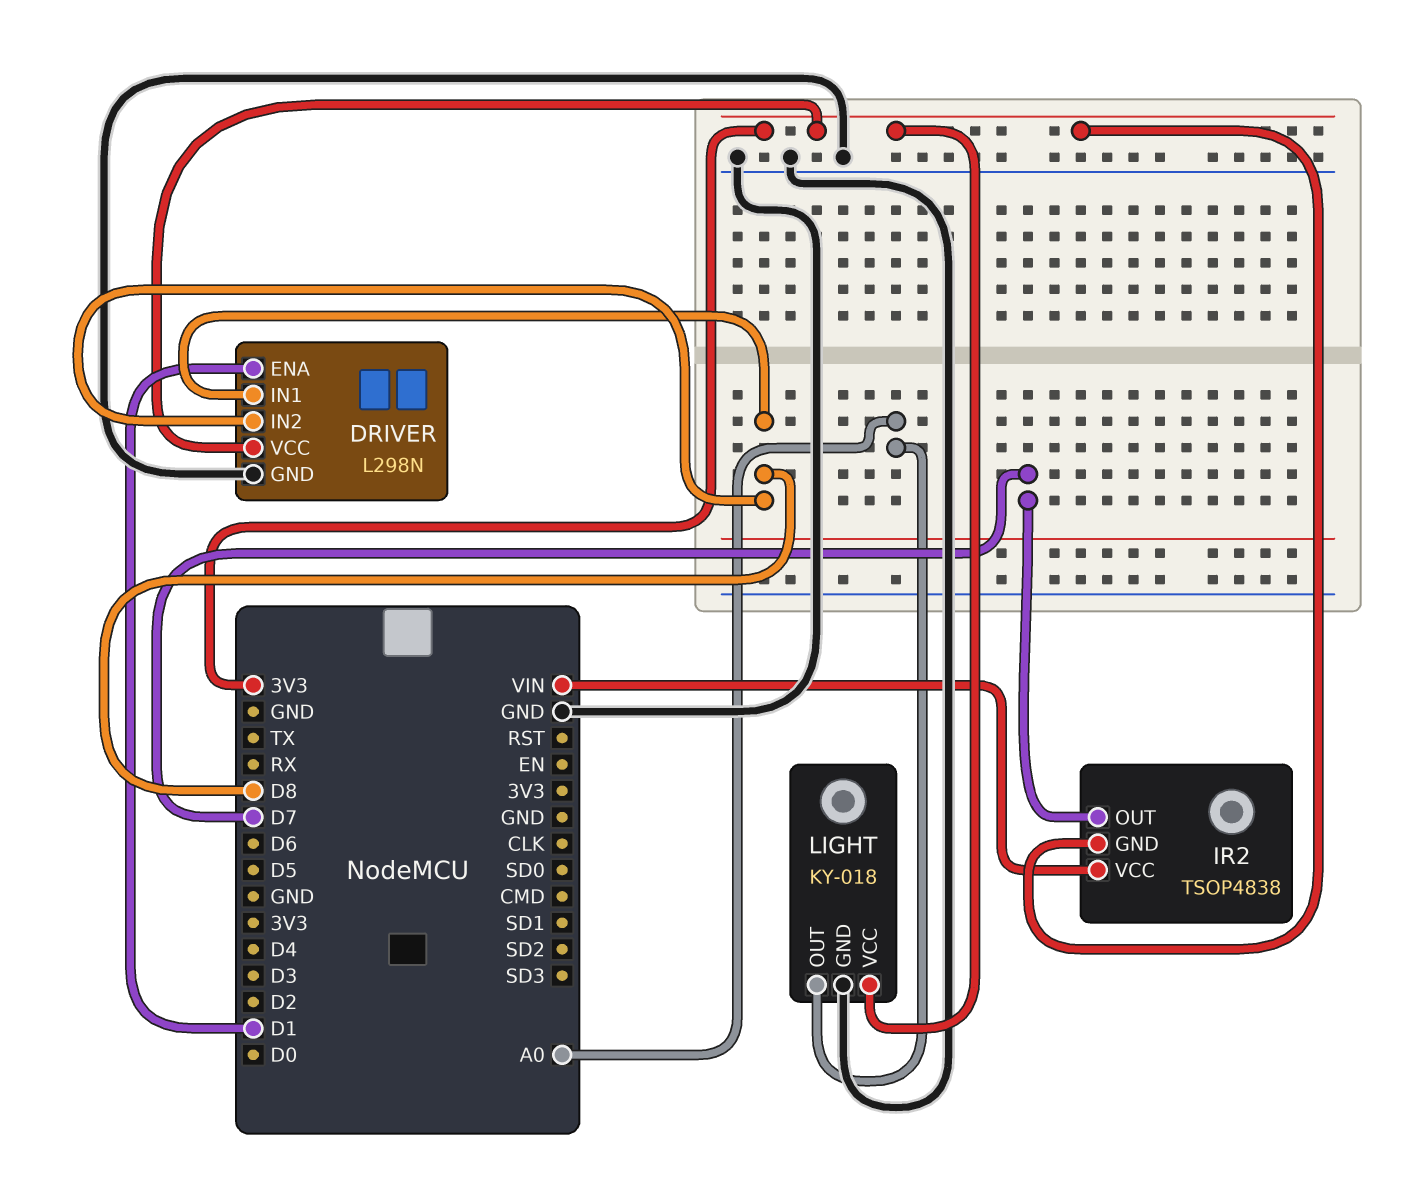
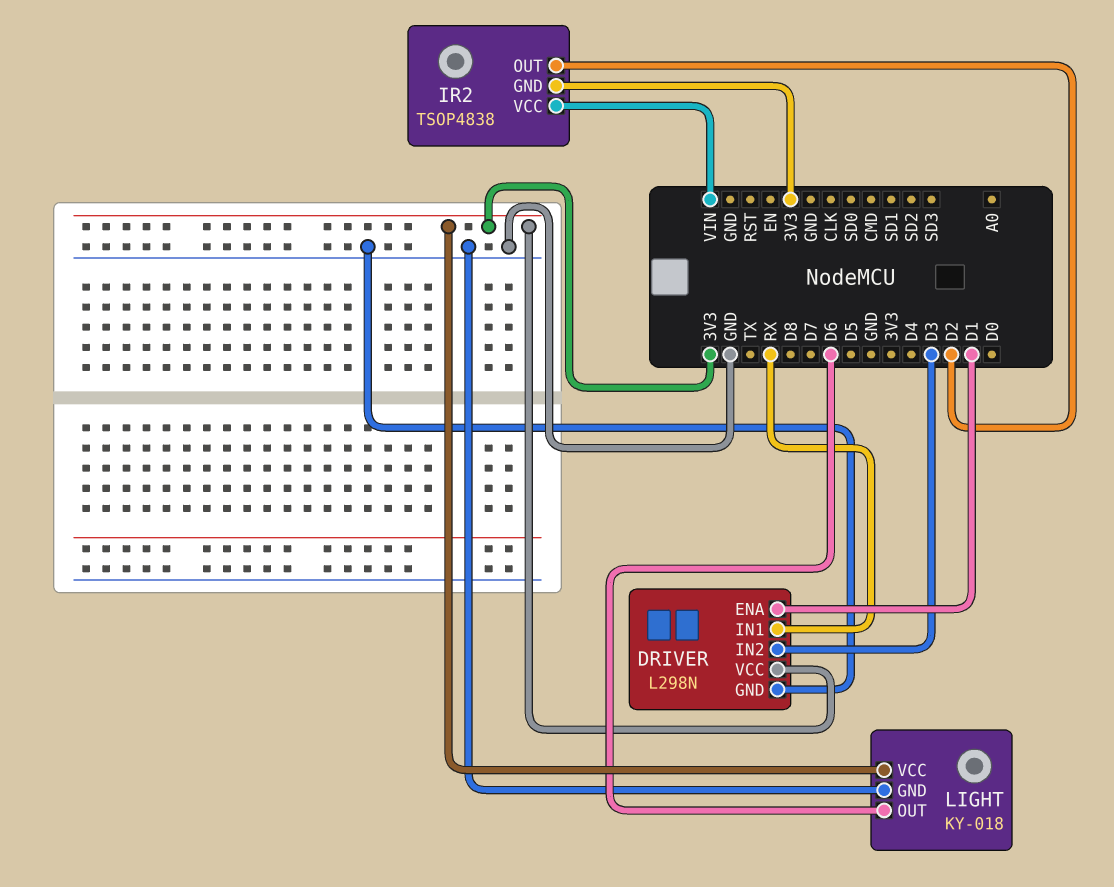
DRIVER pin IN1: D8 -> RX
DRIVER pin IN2: D8 -> D3
IR2 pin OUT: D7 -> D2
LIGHT pin OUT: A0 -> D6

